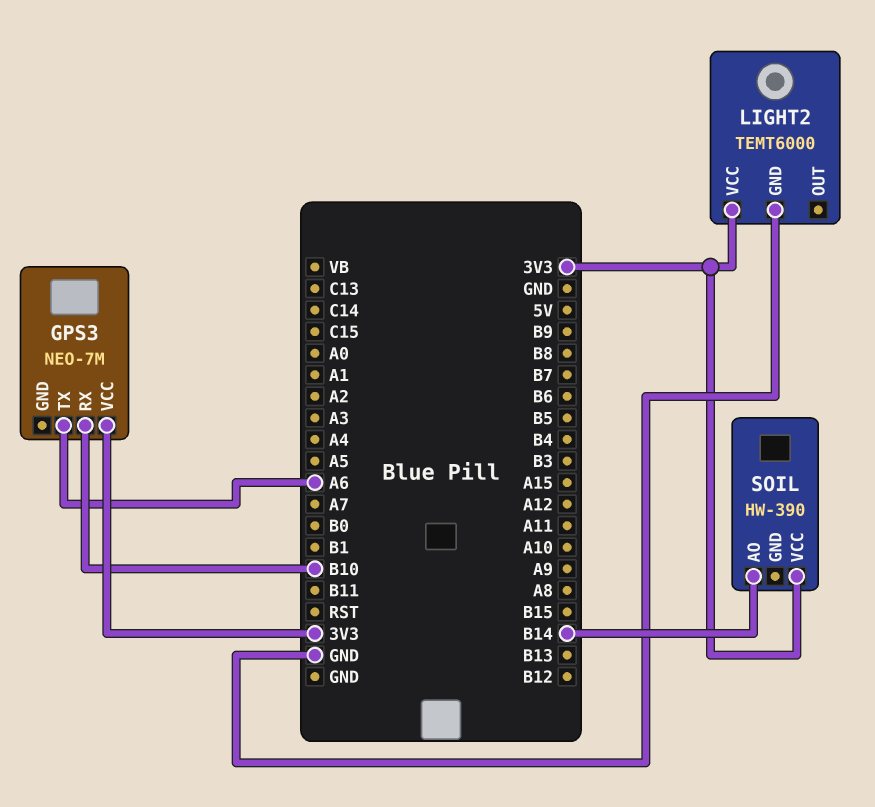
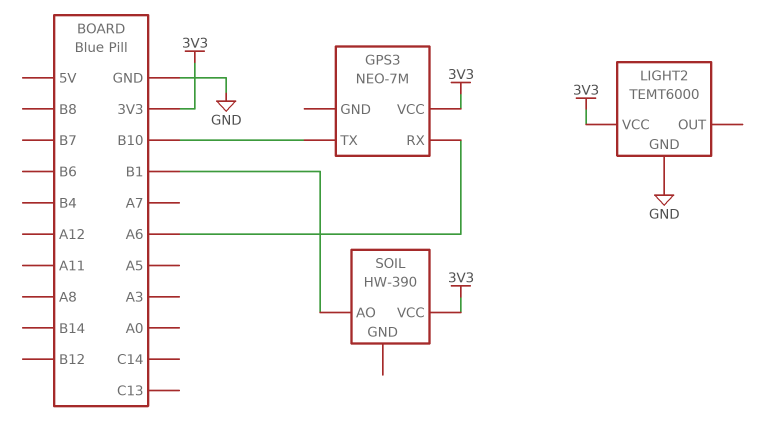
GPS3 pin RX: B10 -> A6
GPS3 pin TX: A6 -> B10
SOIL pin AO: B14 -> B1

